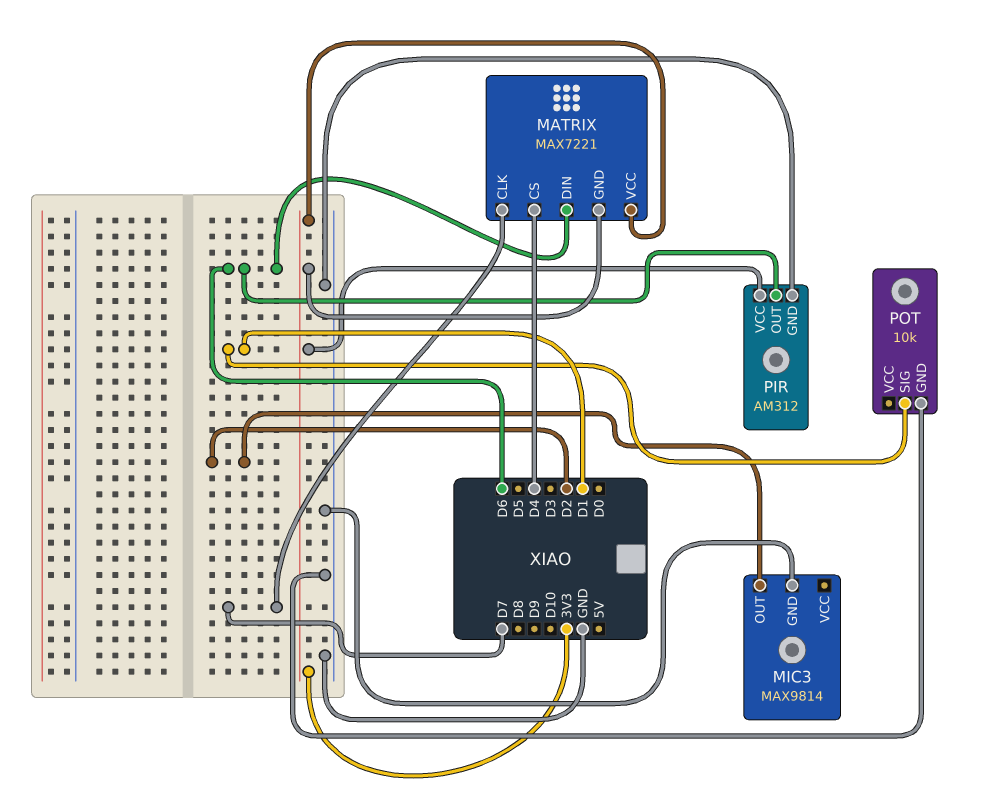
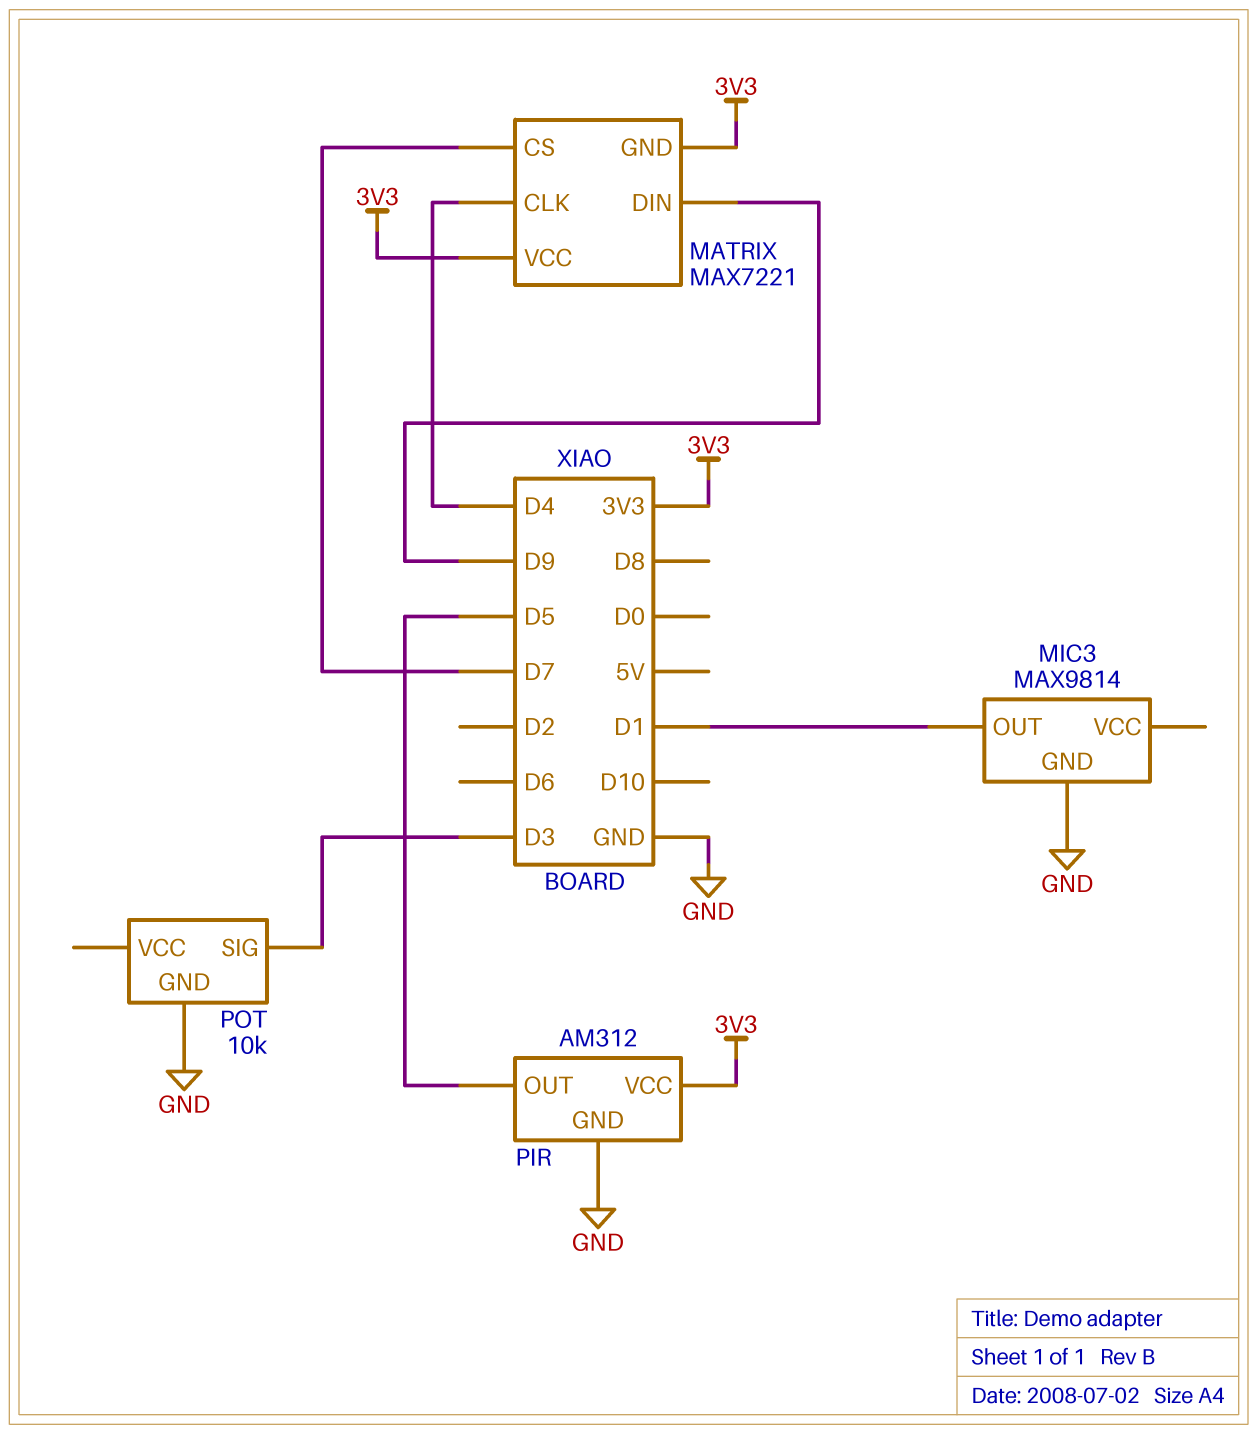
MATRIX pin CLK: D7 -> D4
MATRIX pin CS: D4 -> D7
MATRIX pin DIN: D6 -> D9
MIC3 pin OUT: D2 -> D1
PIR pin OUT: D6 -> D5
POT pin SIG: D1 -> D3

